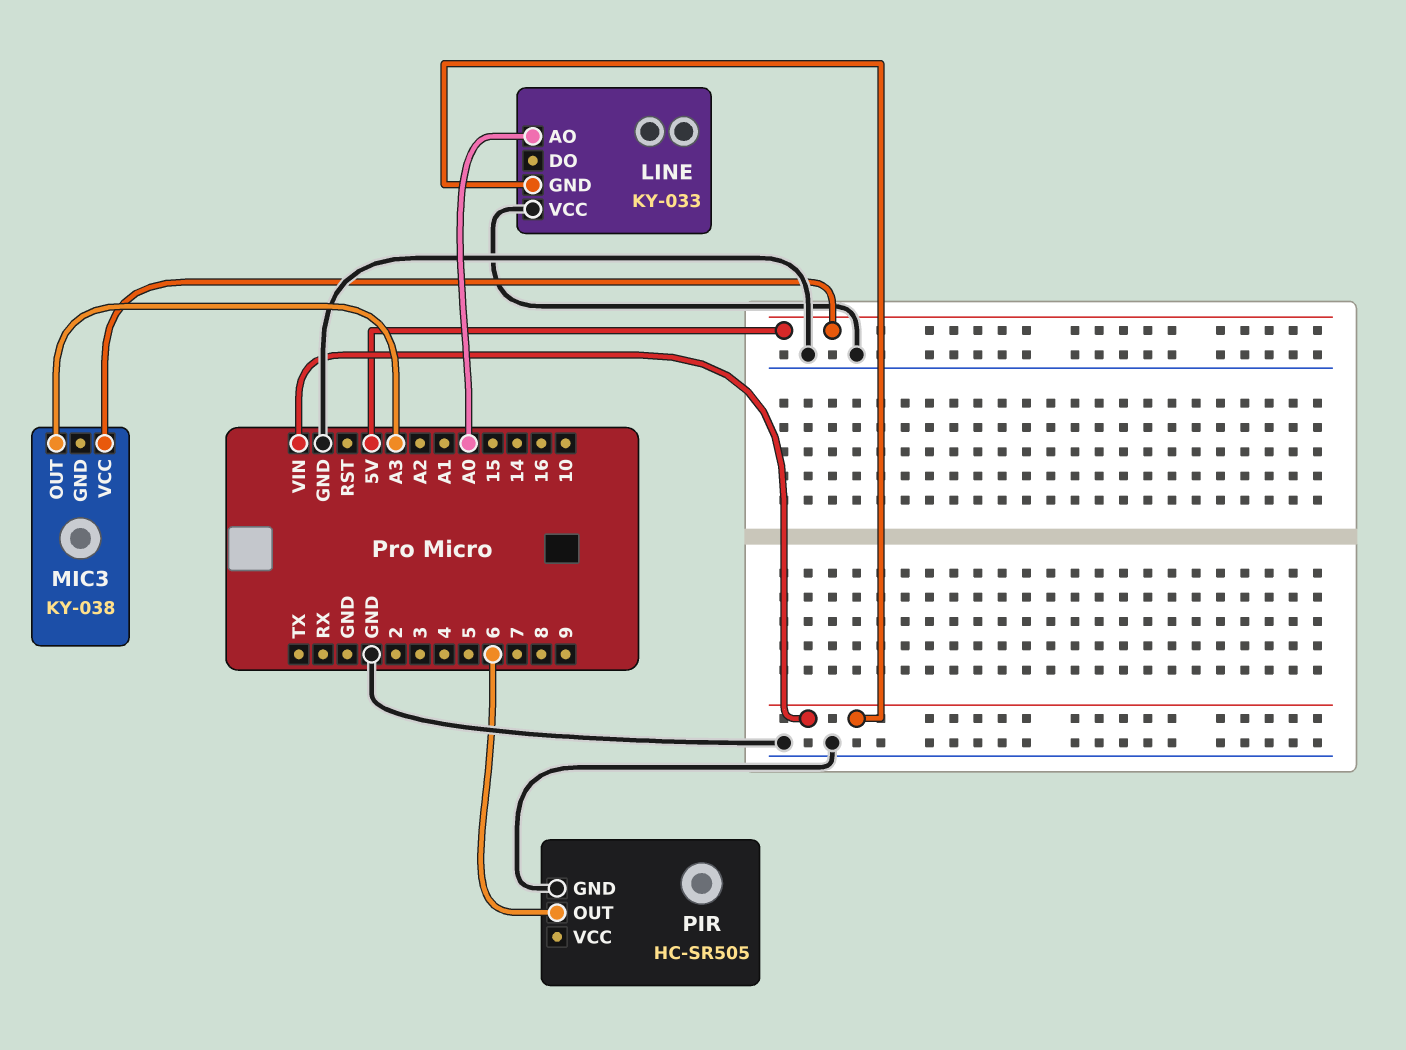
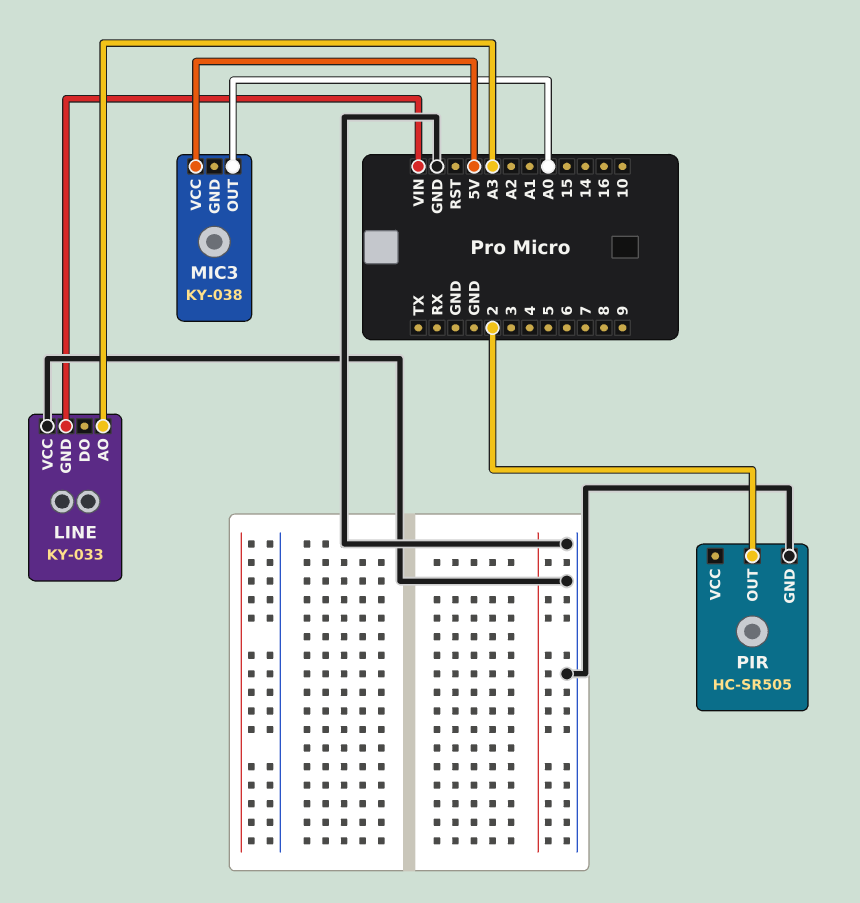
LINE pin AO: A0 -> A3
MIC3 pin OUT: A3 -> A0
PIR pin OUT: 6 -> 2

